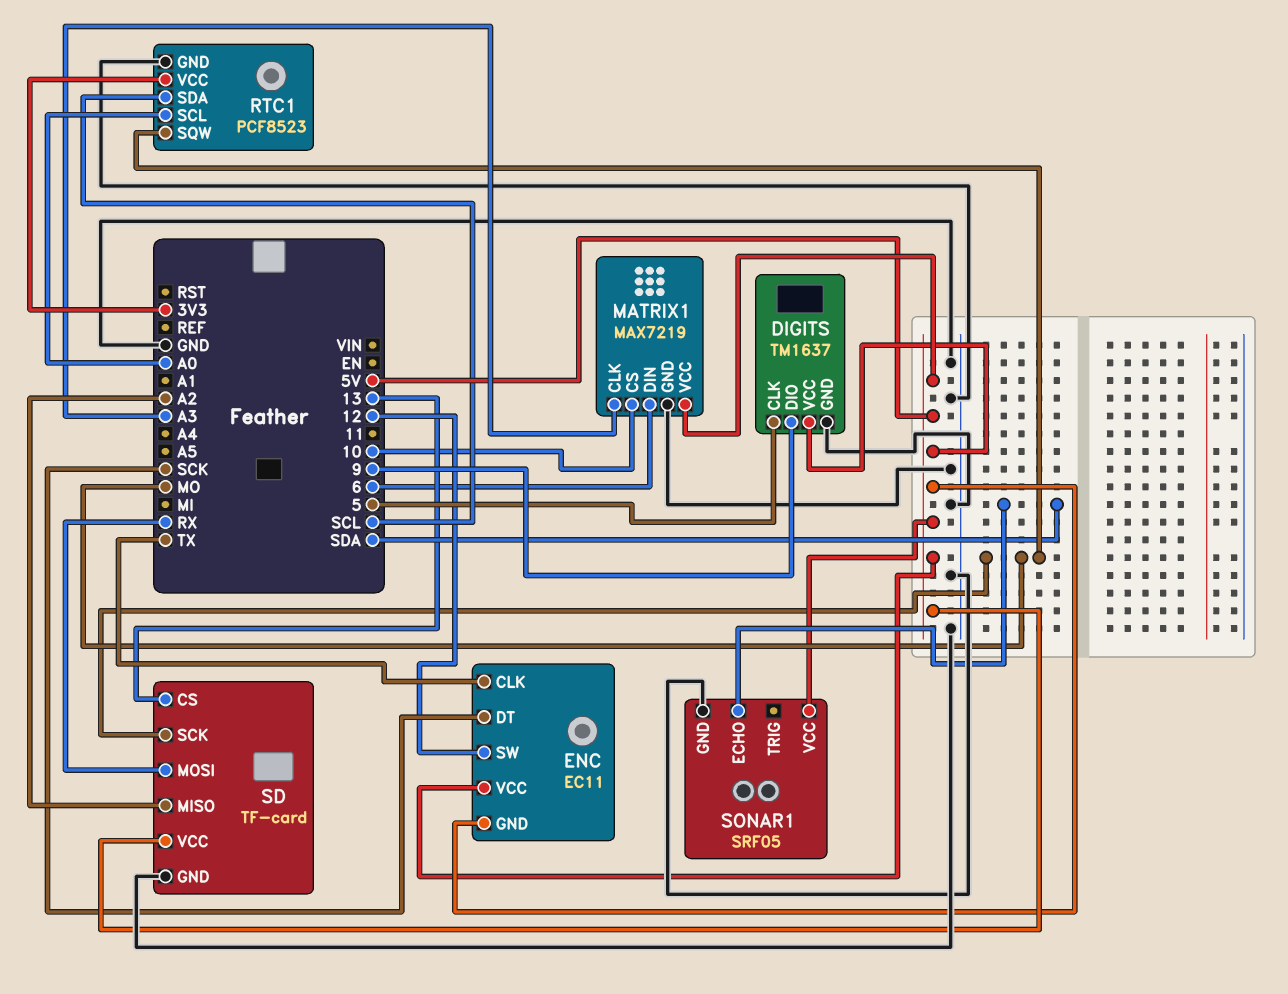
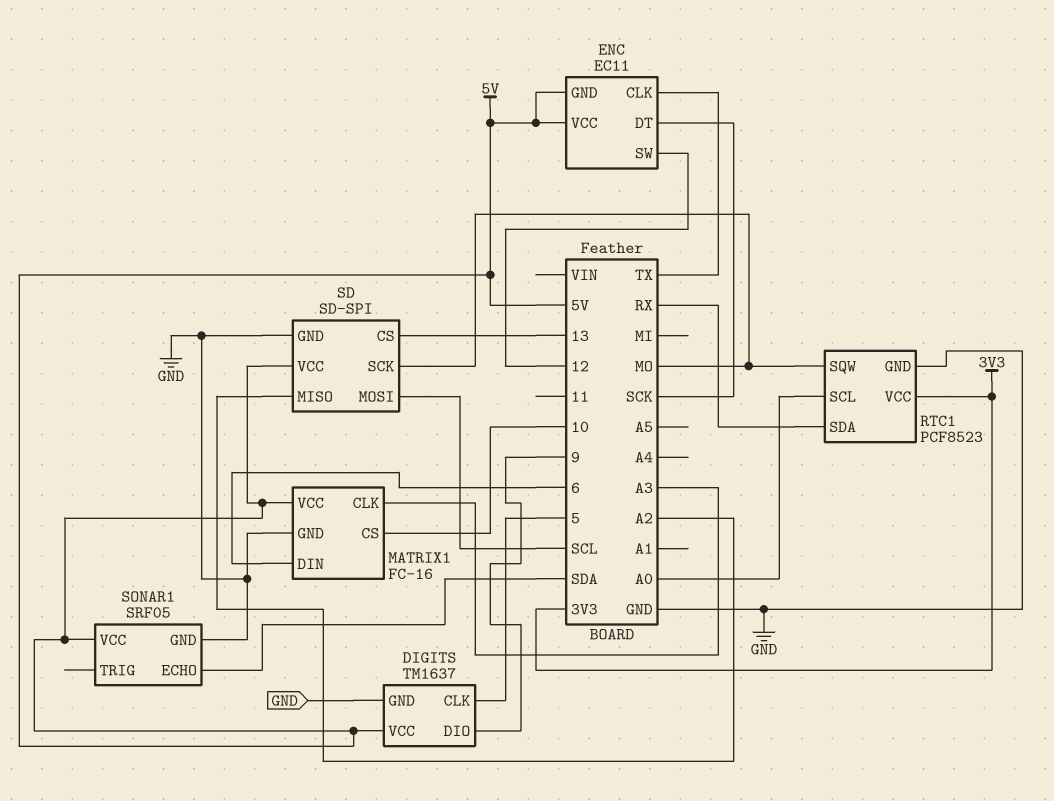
MATRIX1: MAX7219 -> FC-16
RTC1 pin SDA: SCL -> RX
SD: TF-card -> SD-SPI
SD pin MOSI: RX -> SCL

